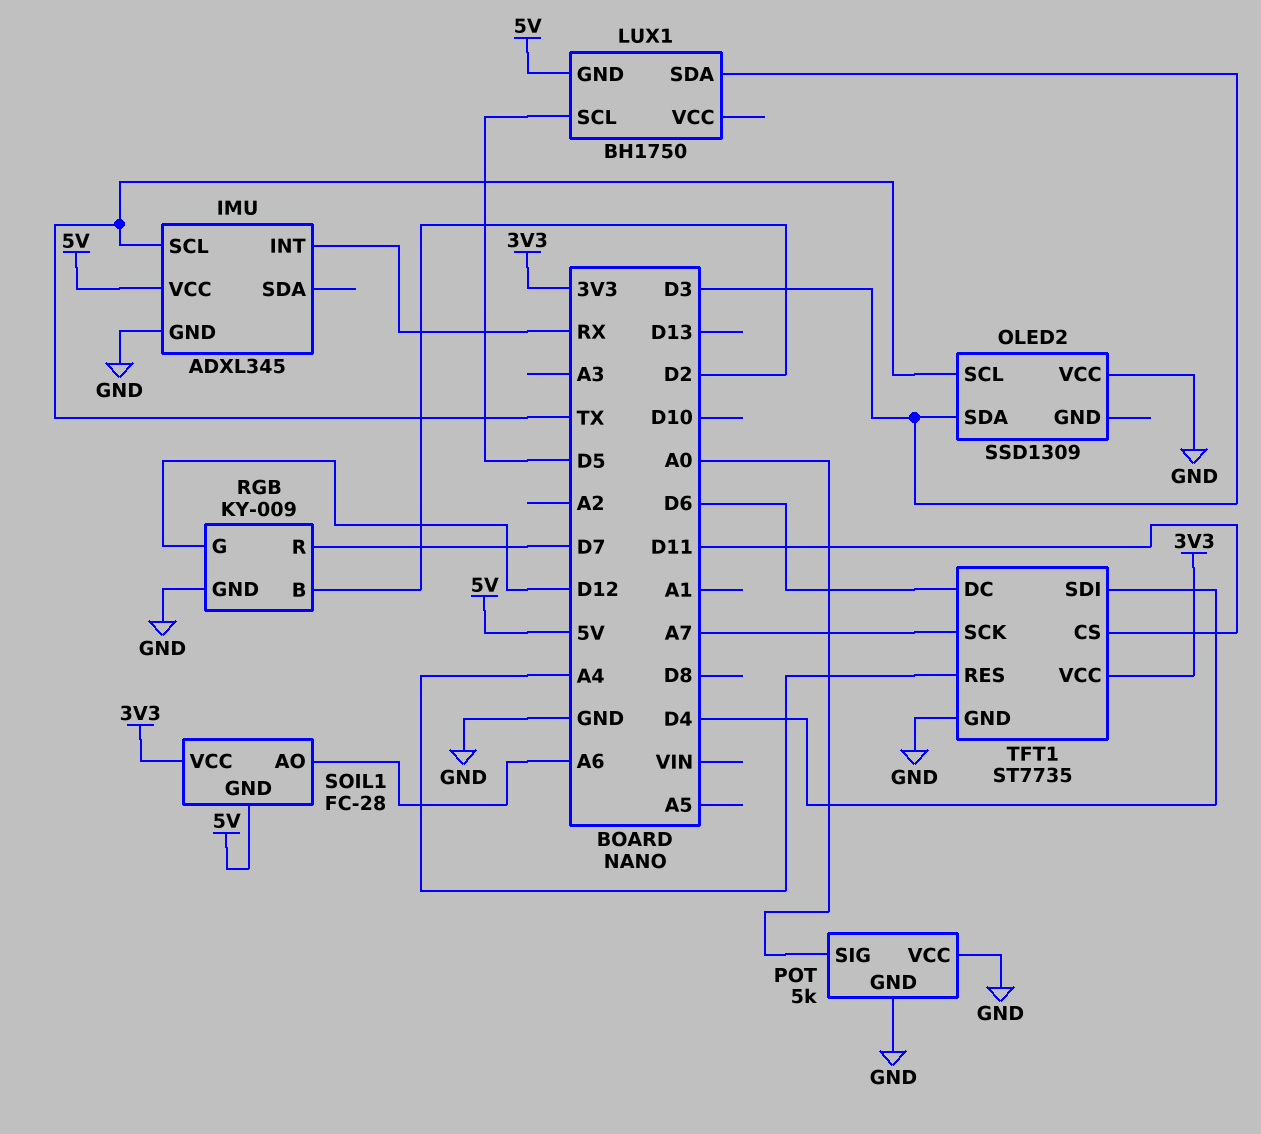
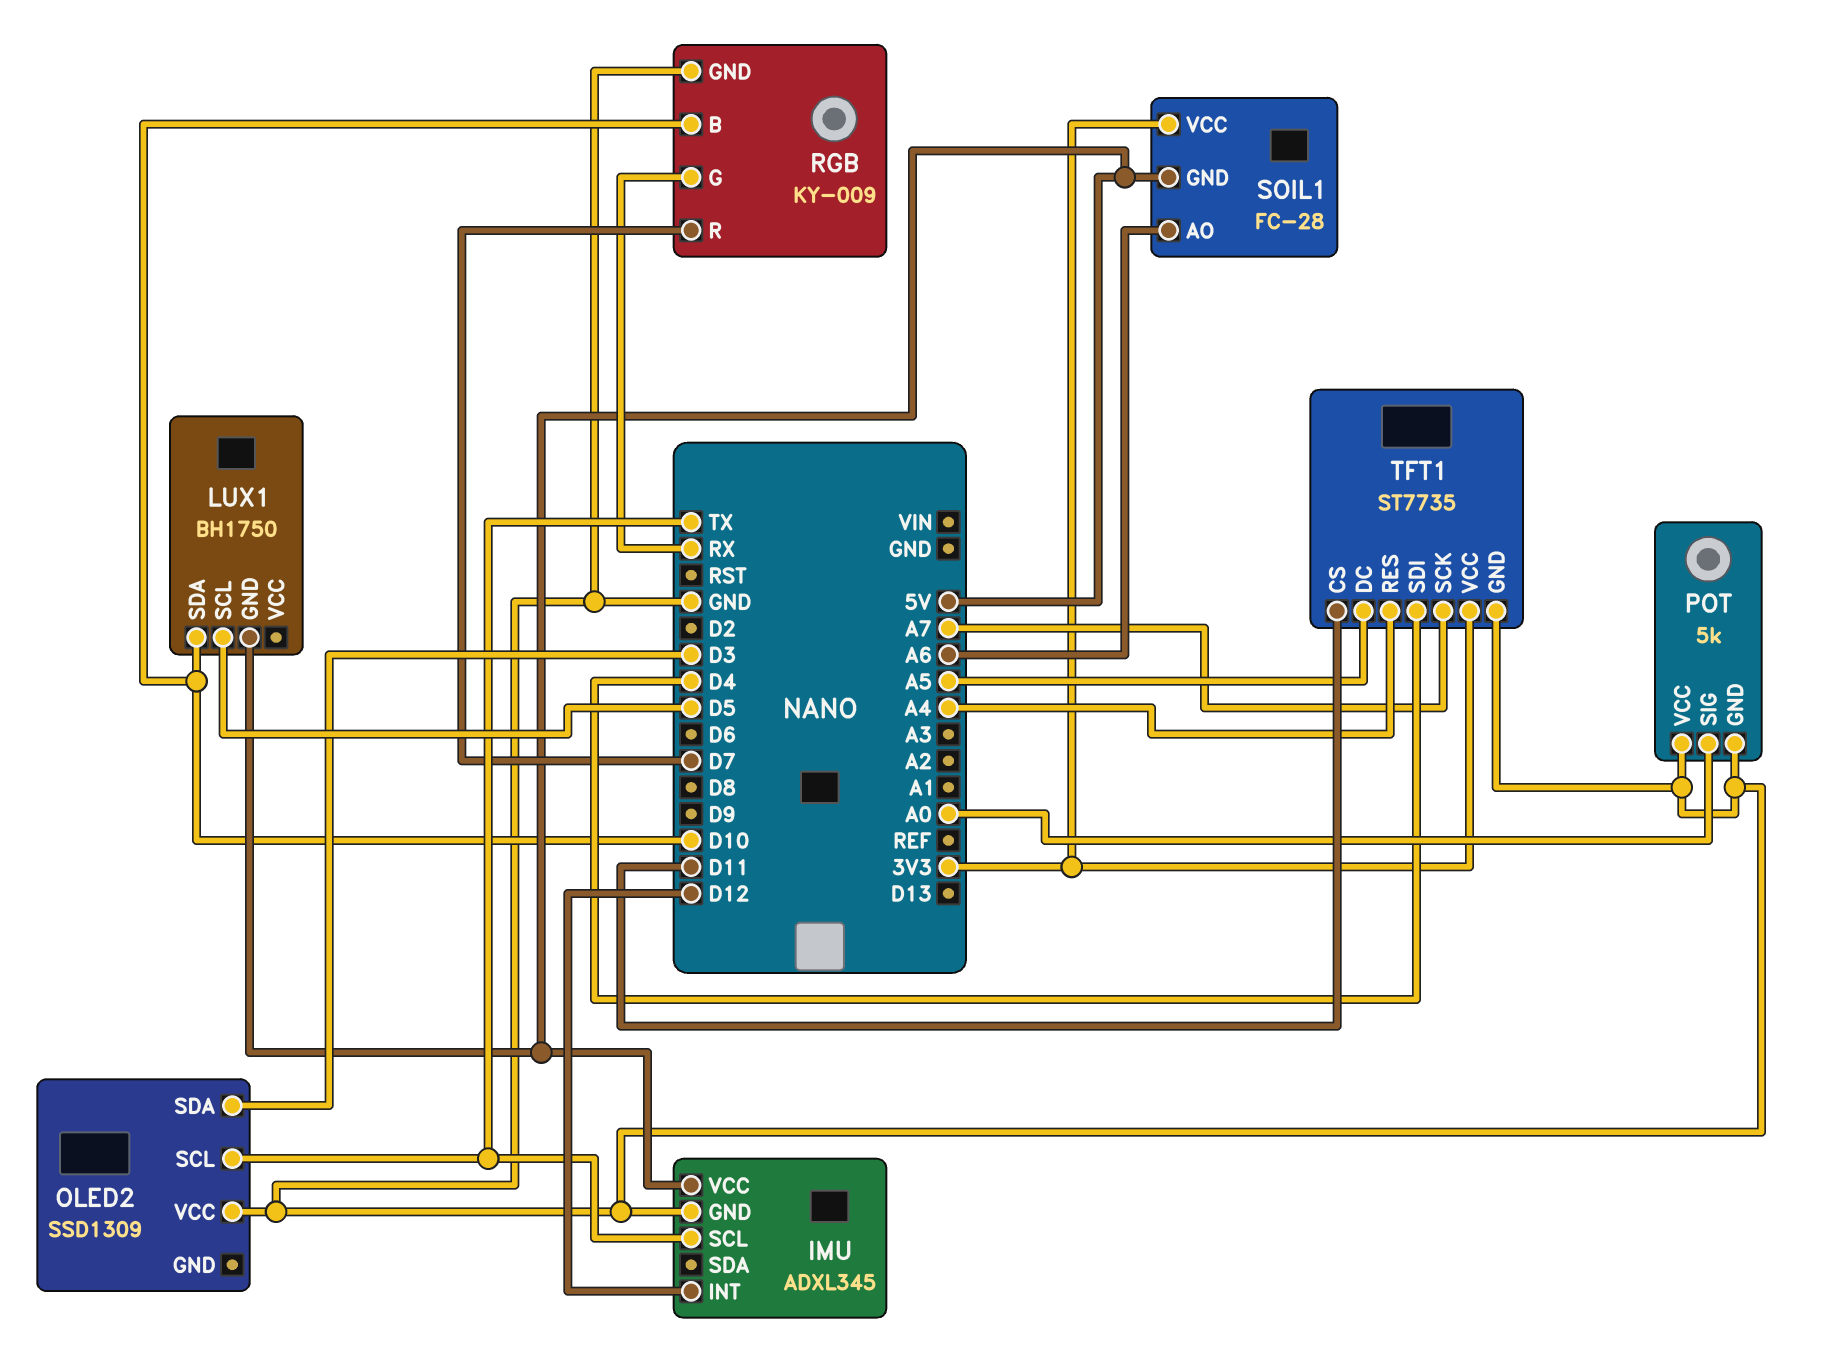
IMU pin INT: RX -> D12
LUX1 pin SDA: D3 -> D10
RGB pin B: D2 -> D10
RGB pin G: D12 -> RX
TFT1 pin DC: D6 -> A5

